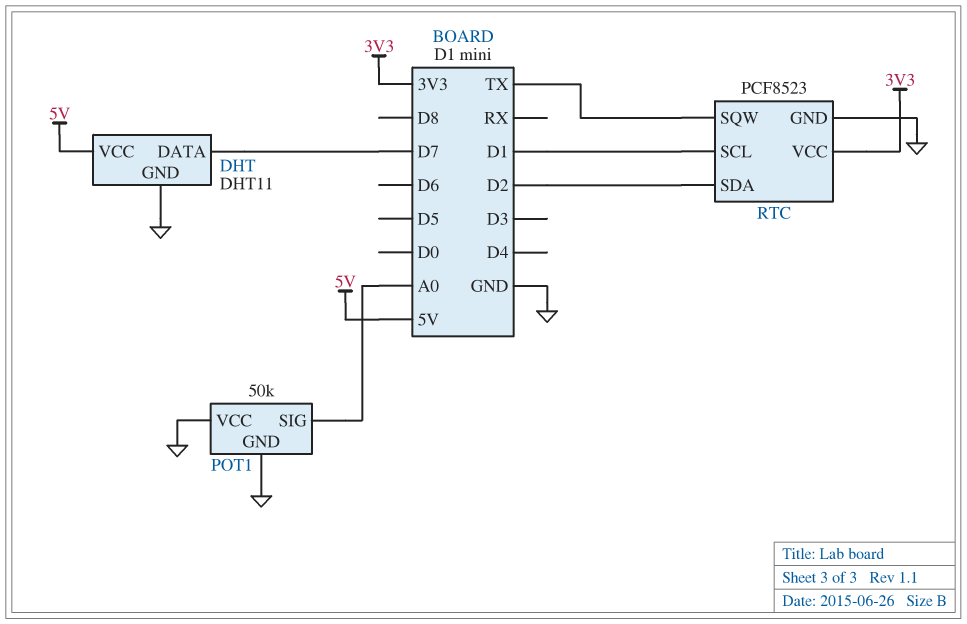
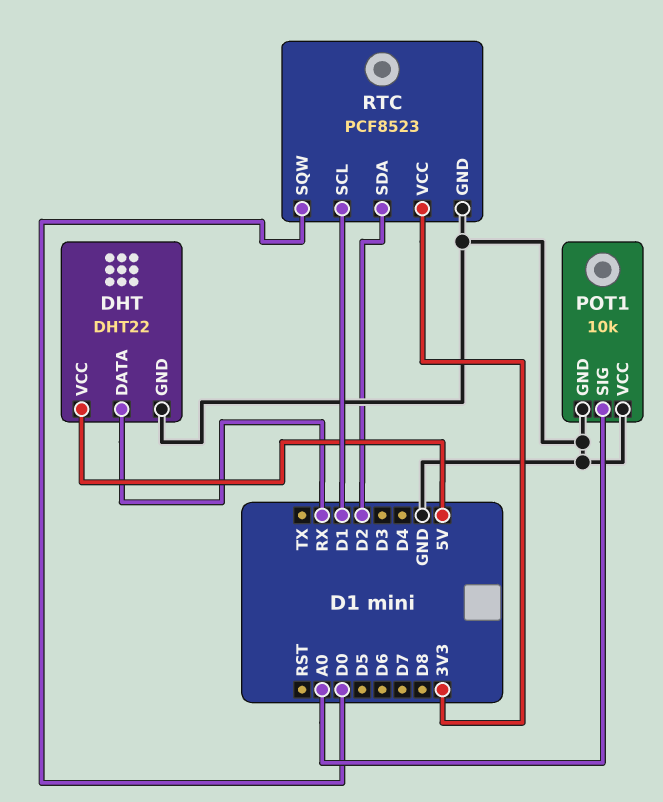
DHT: DHT11 -> DHT22
DHT pin DATA: D7 -> RX
POT1: 50k -> 10k
RTC pin SQW: TX -> D0

